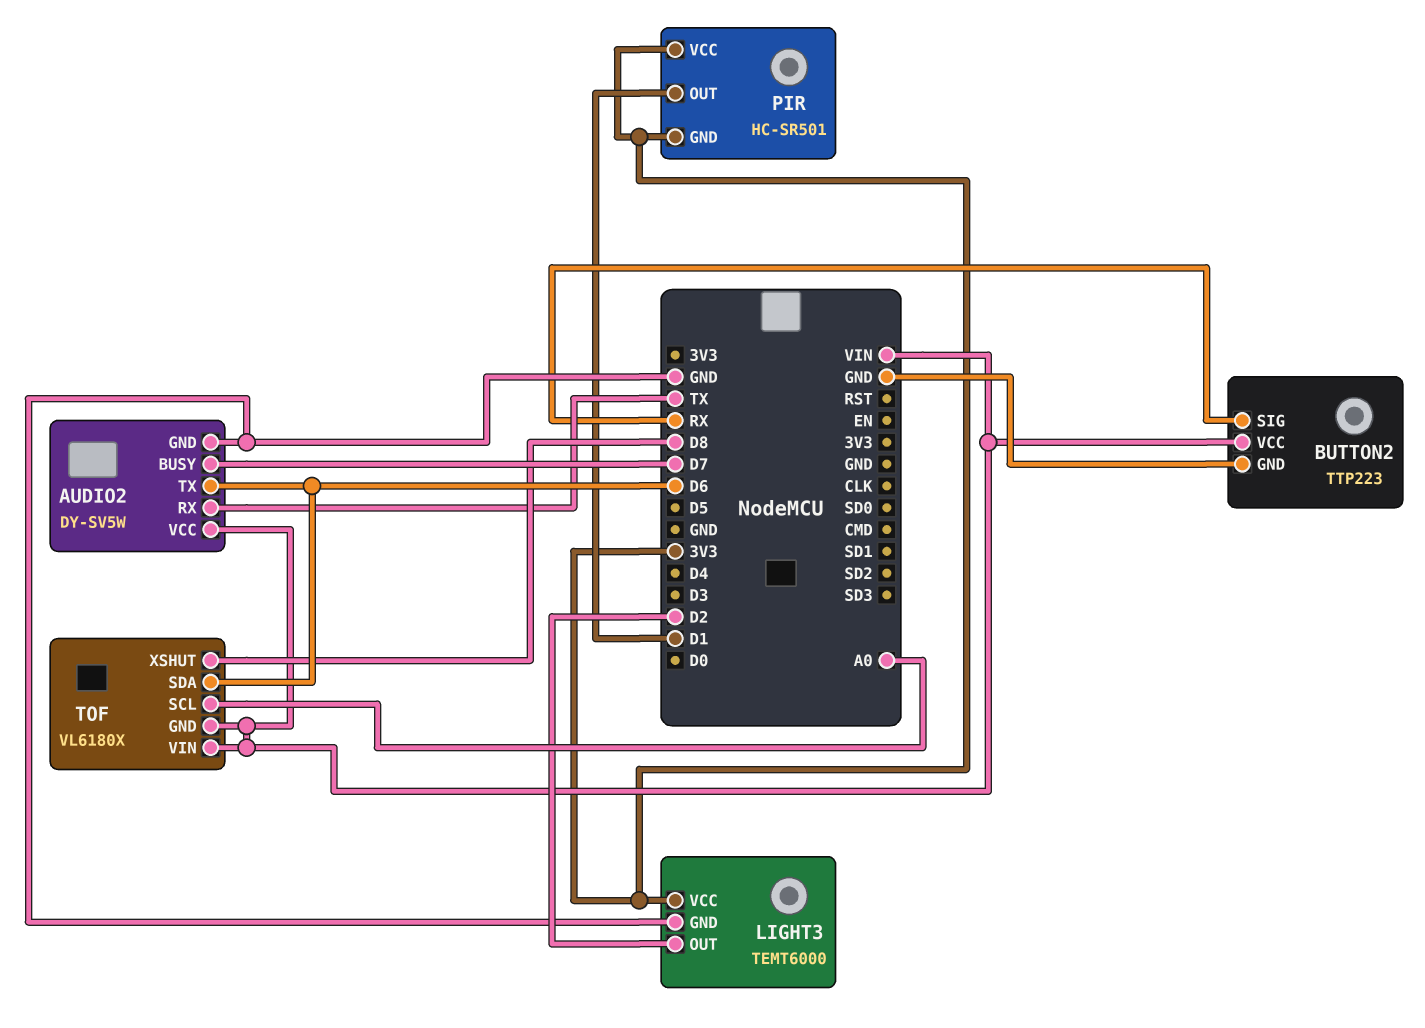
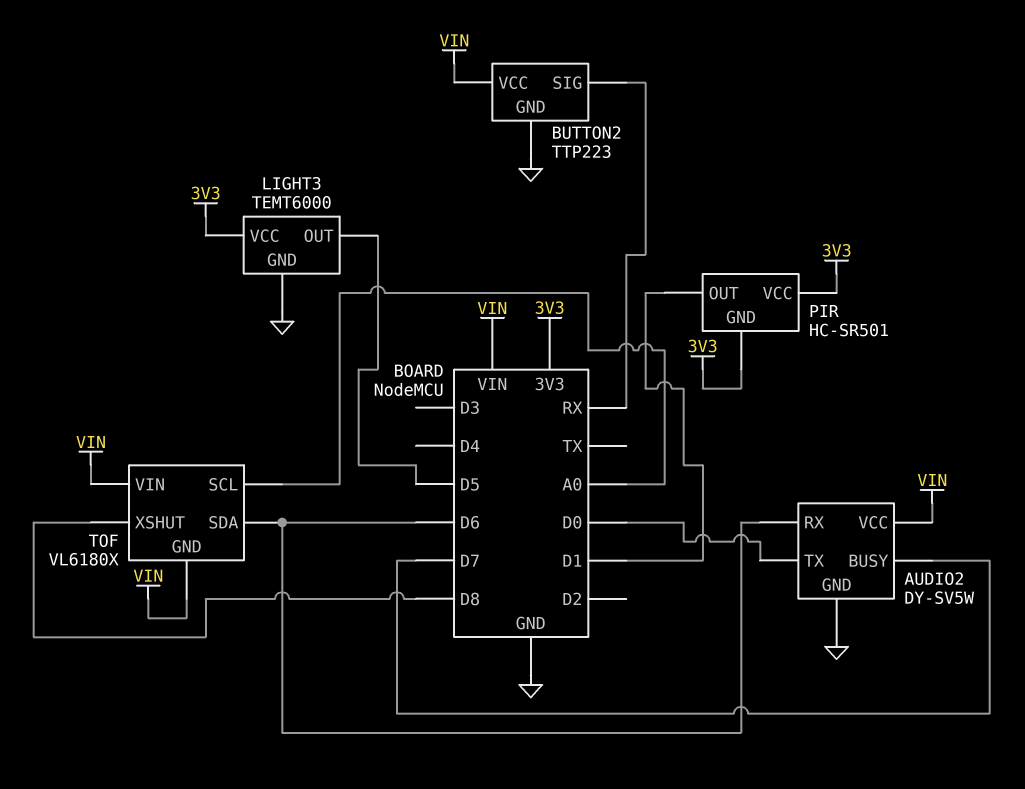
AUDIO2 pin RX: TX -> D6
AUDIO2 pin TX: D6 -> D0
LIGHT3 pin OUT: D2 -> D5

